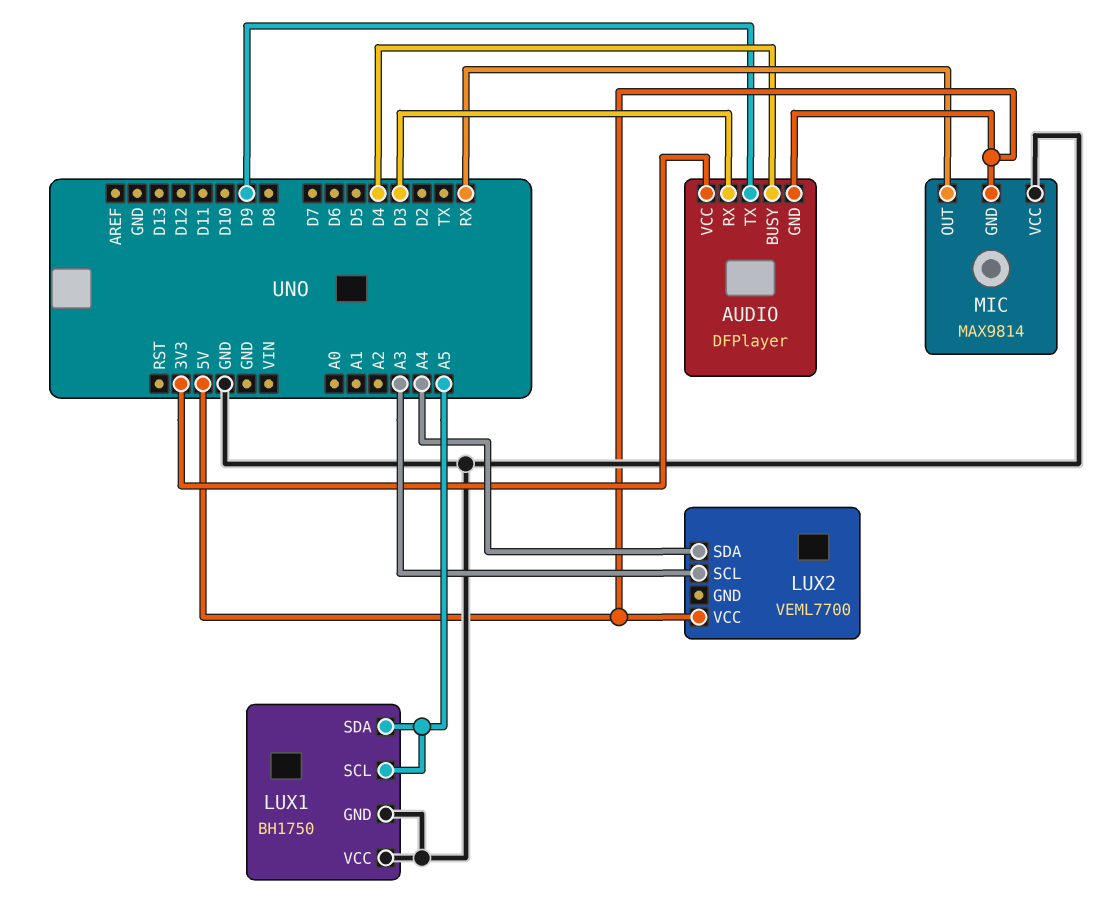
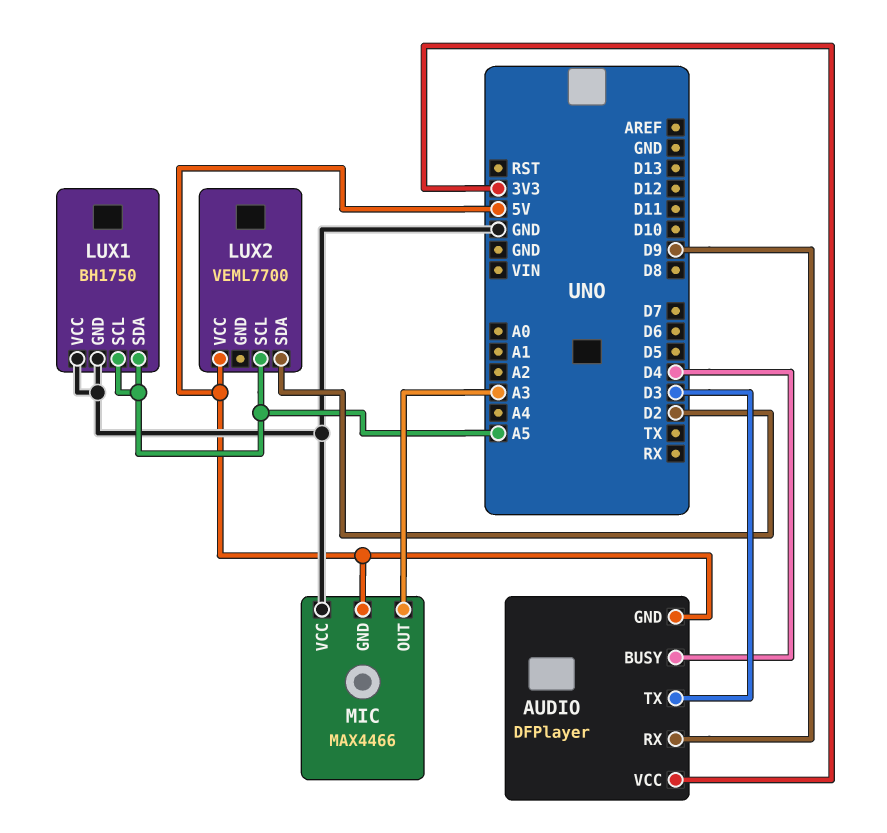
AUDIO pin RX: D3 -> D9
AUDIO pin TX: D9 -> D3
LUX2 pin SCL: A3 -> A5
LUX2 pin SDA: A4 -> D2
MIC: MAX9814 -> MAX4466
MIC pin OUT: RX -> A3

